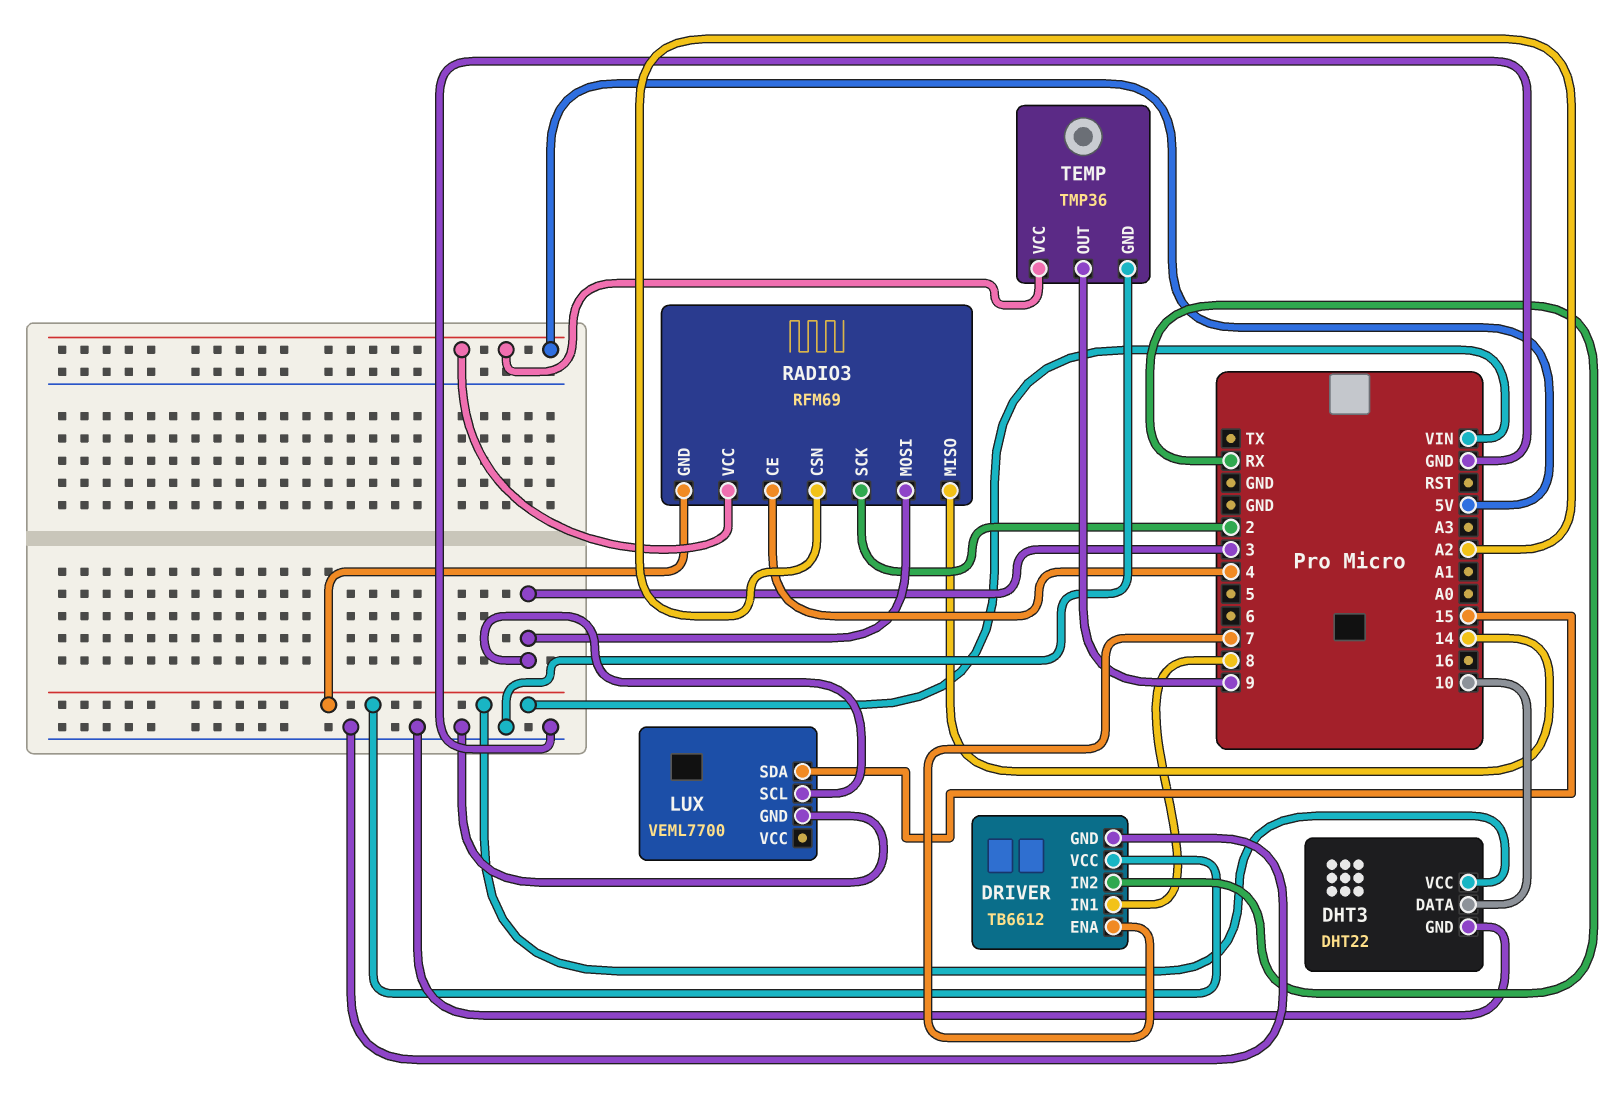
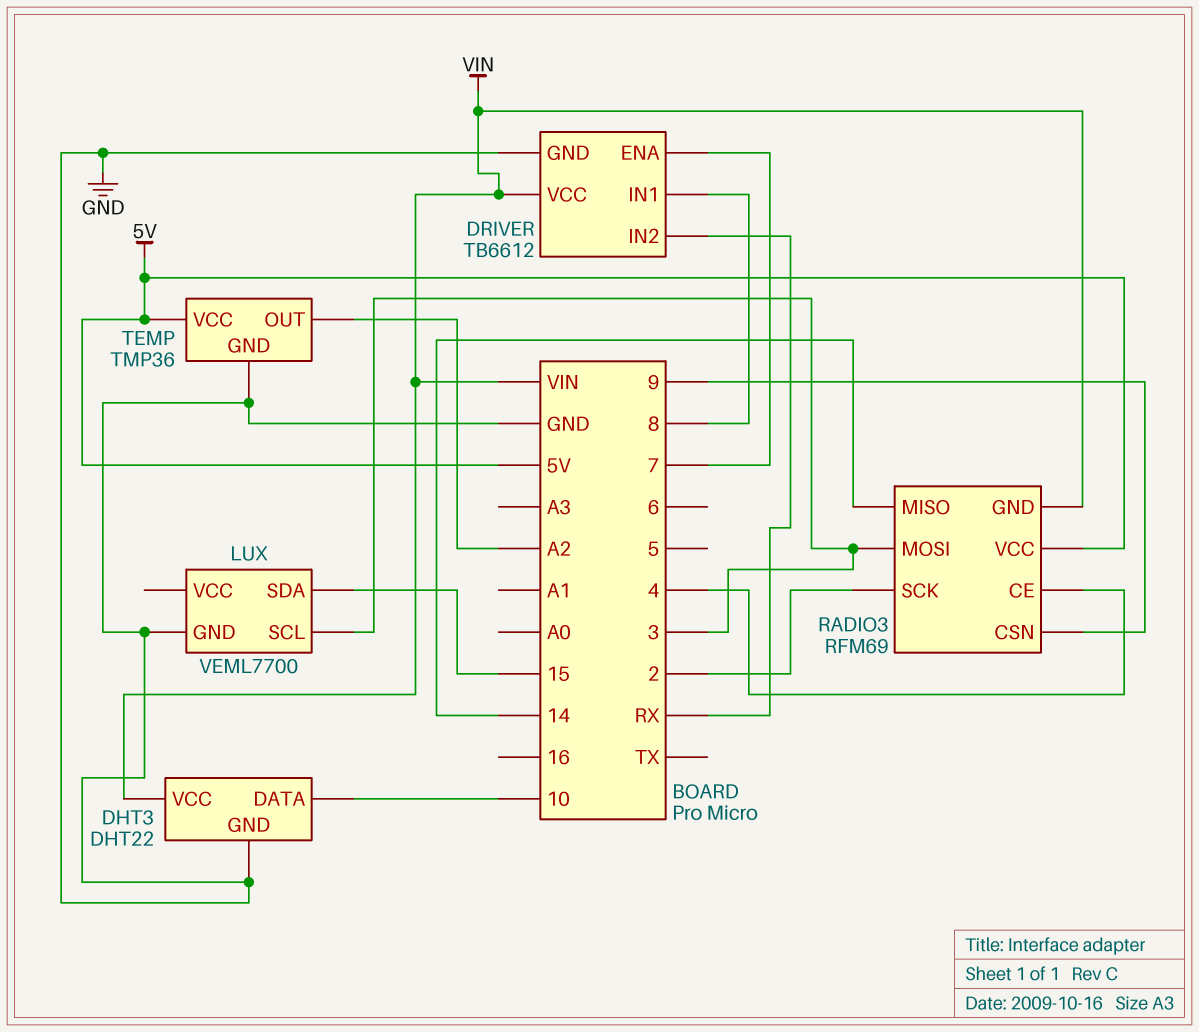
RADIO3 pin CSN: A2 -> 9
TEMP pin OUT: 9 -> A2

